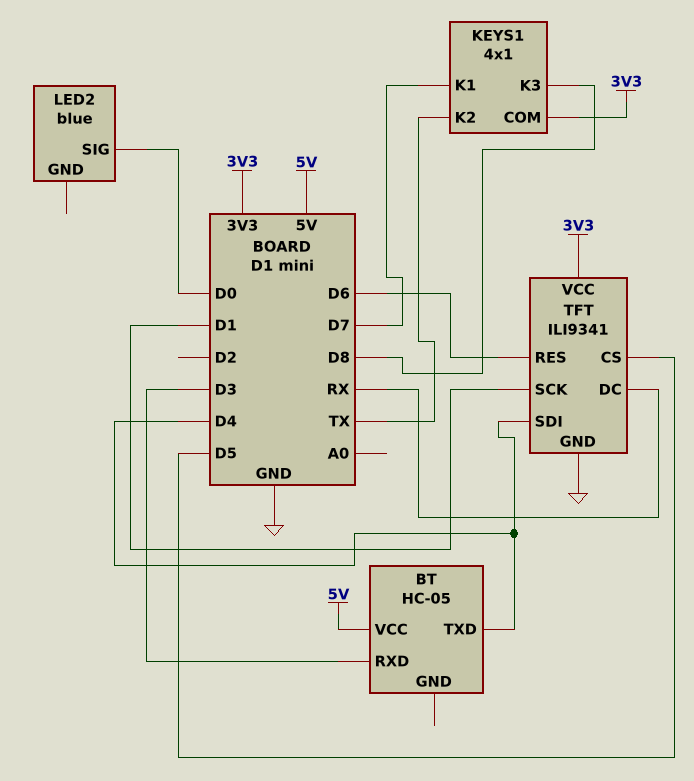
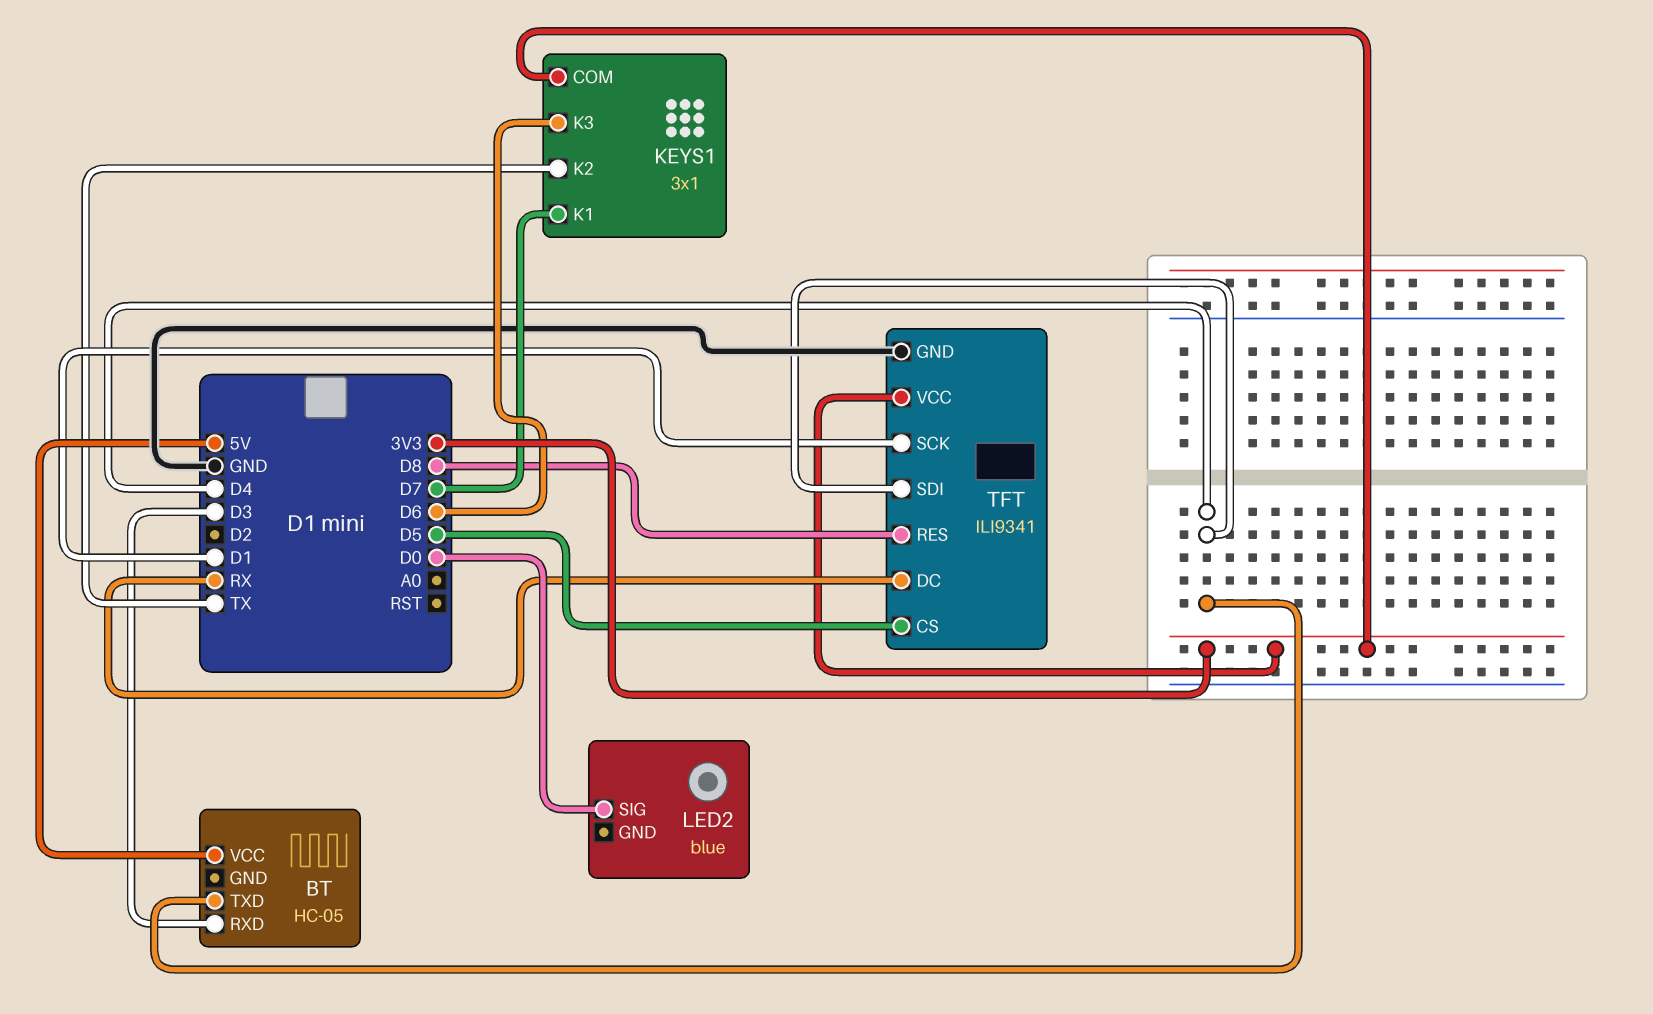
KEYS1: 4x1 -> 3x1
KEYS1 pin K3: D8 -> D6
TFT pin RES: D6 -> D8

